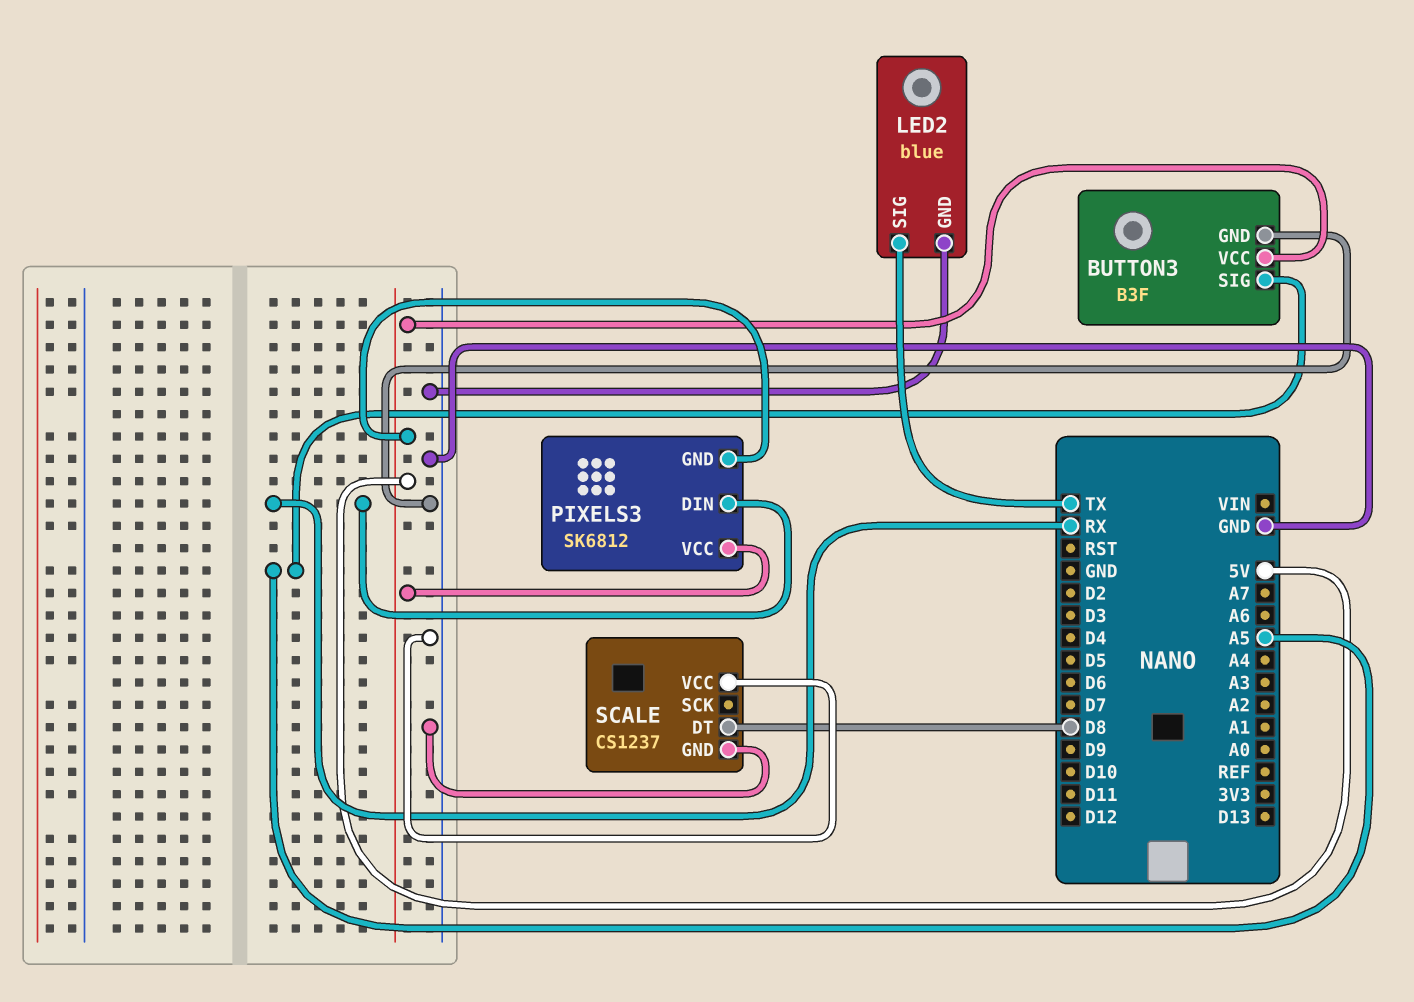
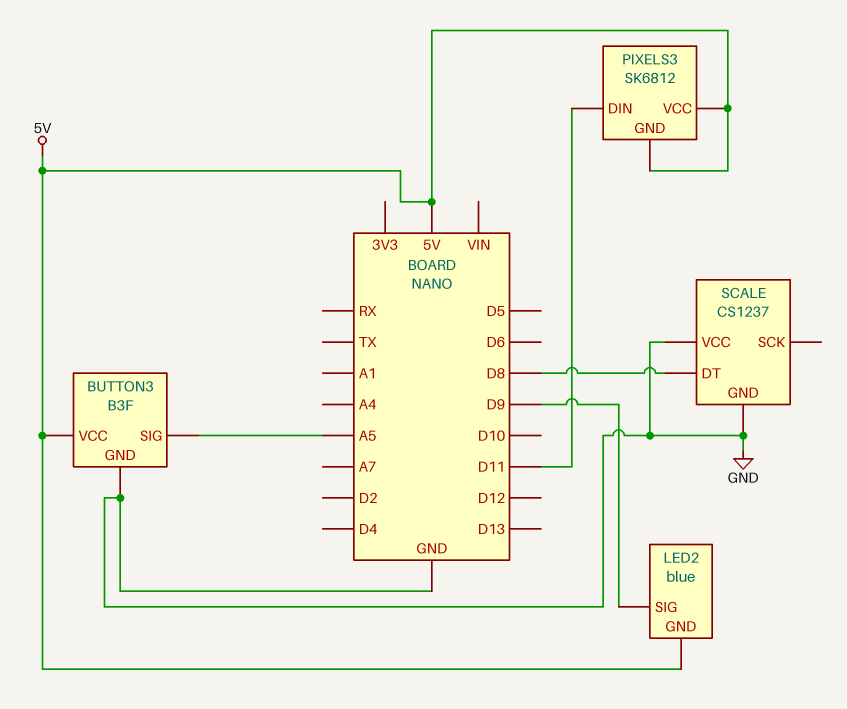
LED2 pin GND: GND -> 5V
LED2 pin SIG: TX -> D9
PIXELS3 pin DIN: RX -> D11

